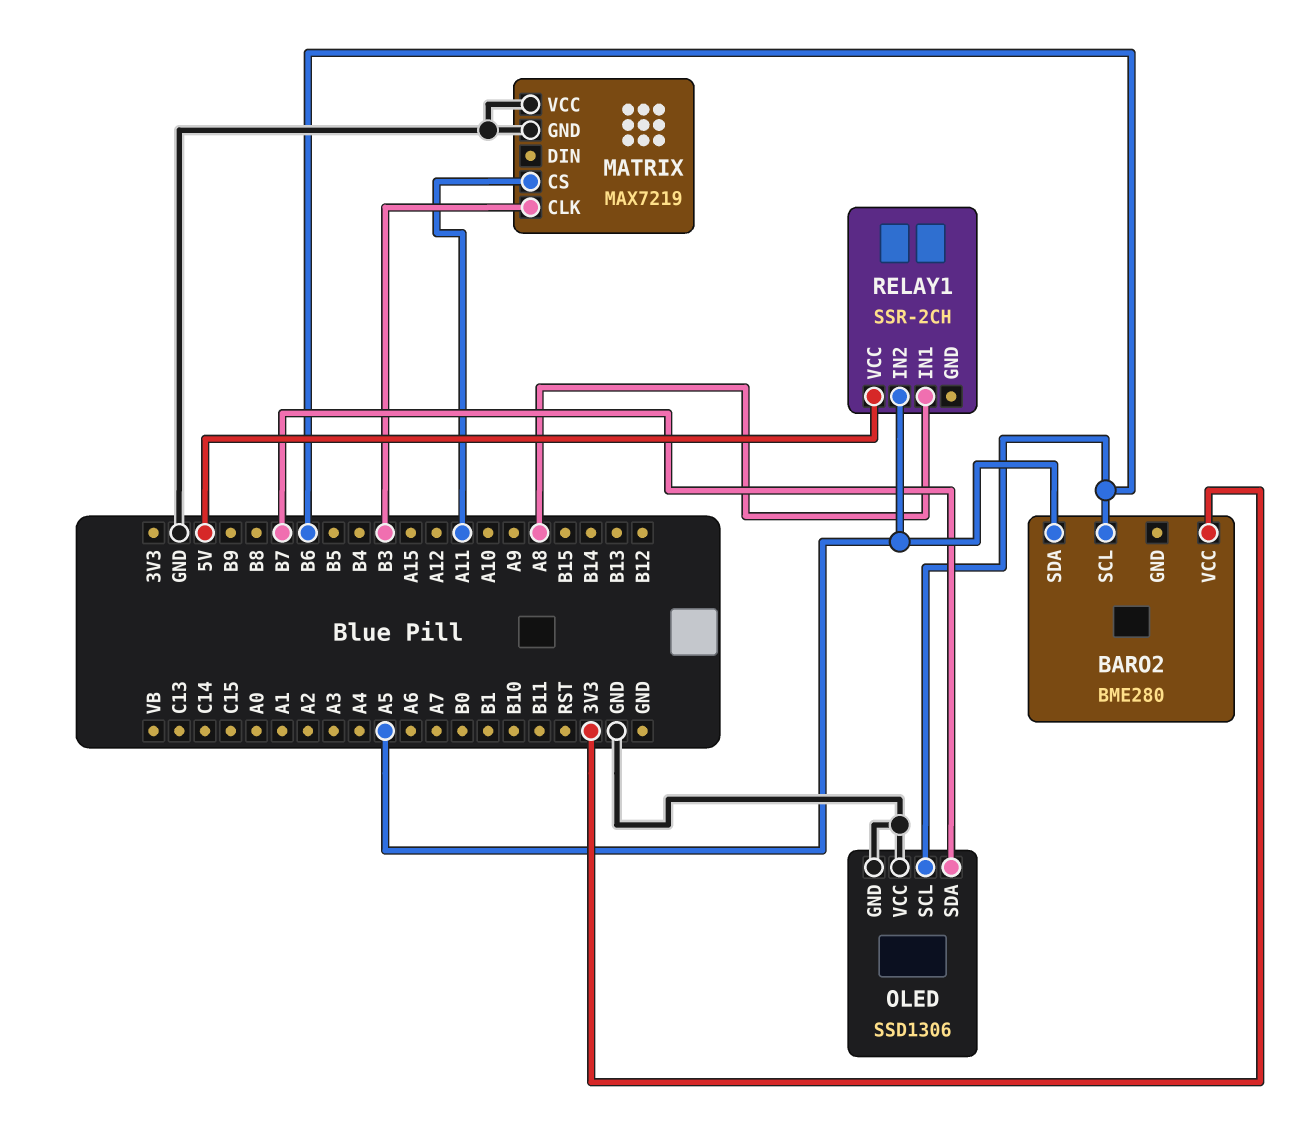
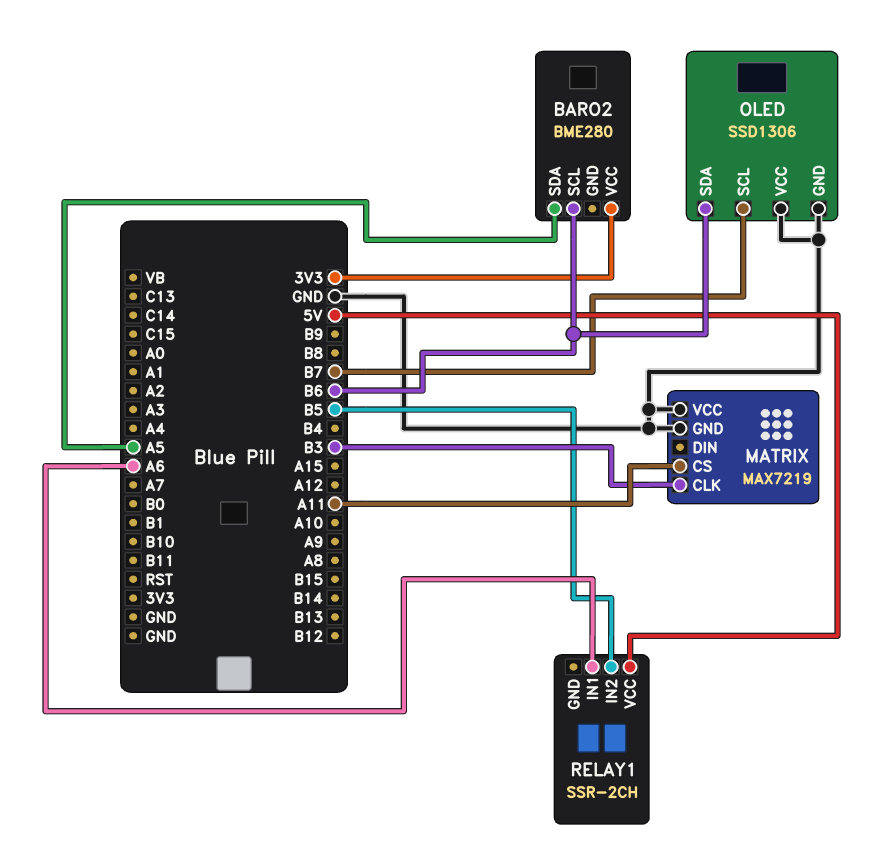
OLED pin SCL: B6 -> B7
OLED pin SDA: B7 -> B6
RELAY1 pin IN1: A8 -> A6
RELAY1 pin IN2: A5 -> B5

